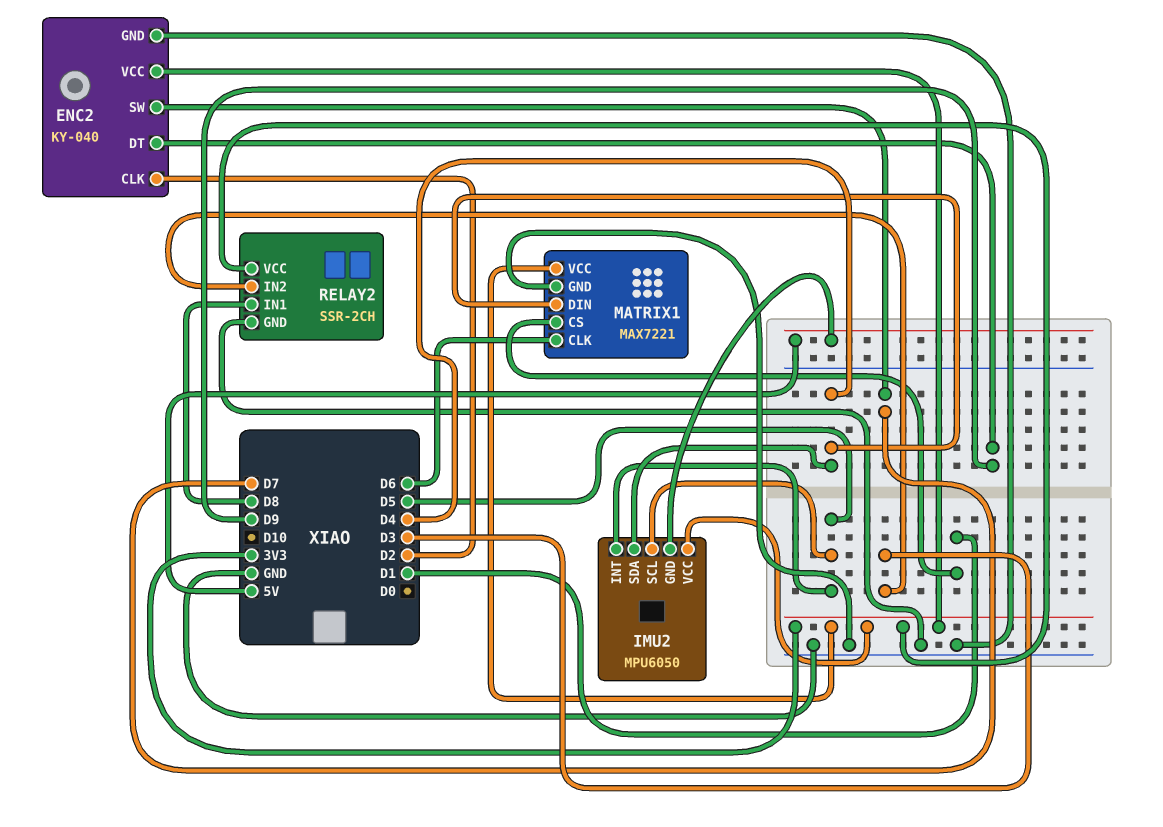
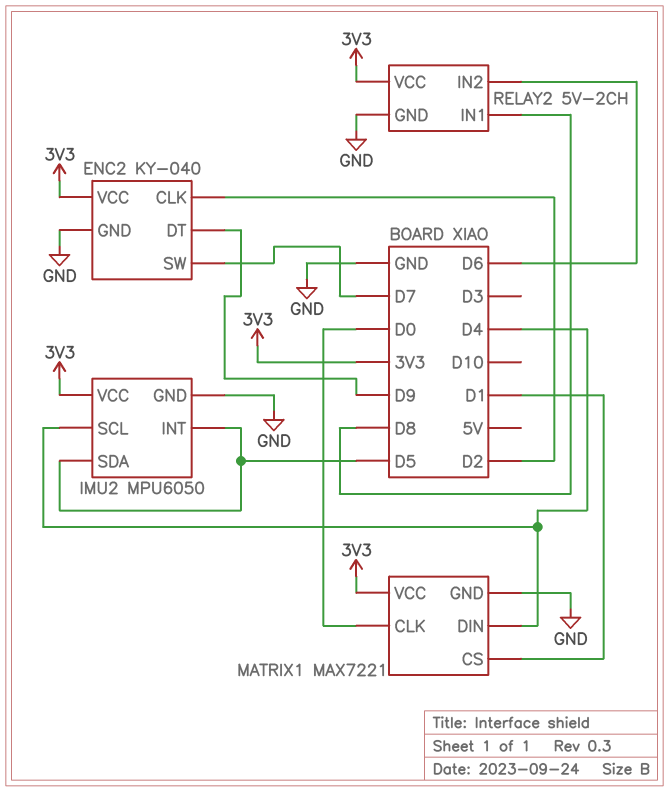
IMU2 pin GND: 5V -> GND
IMU2 pin SCL: D5 -> D4
IMU2 pin SDA: D4 -> D5
MATRIX1 pin CLK: D6 -> D0
RELAY2: SSR-2CH -> 5V-2CH
RELAY2 pin IN2: D3 -> D6

